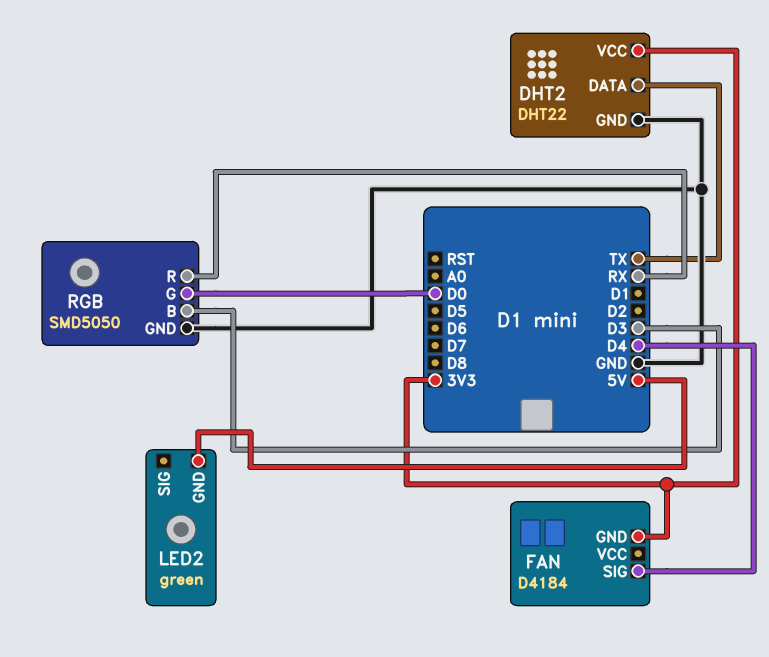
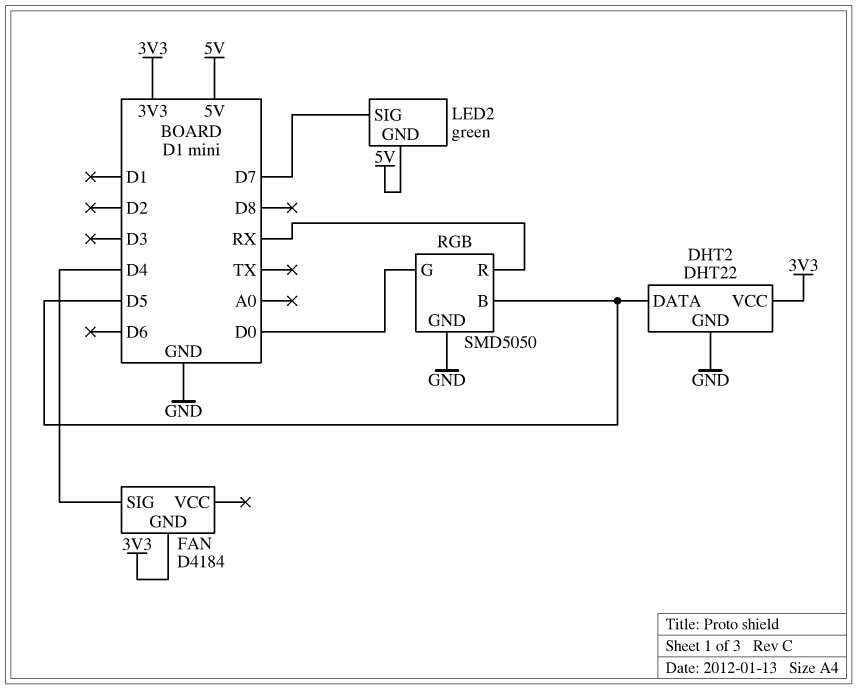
DHT2 pin DATA: TX -> D5
LED2 pin SIG: none -> D7
RGB pin B: D3 -> D5

